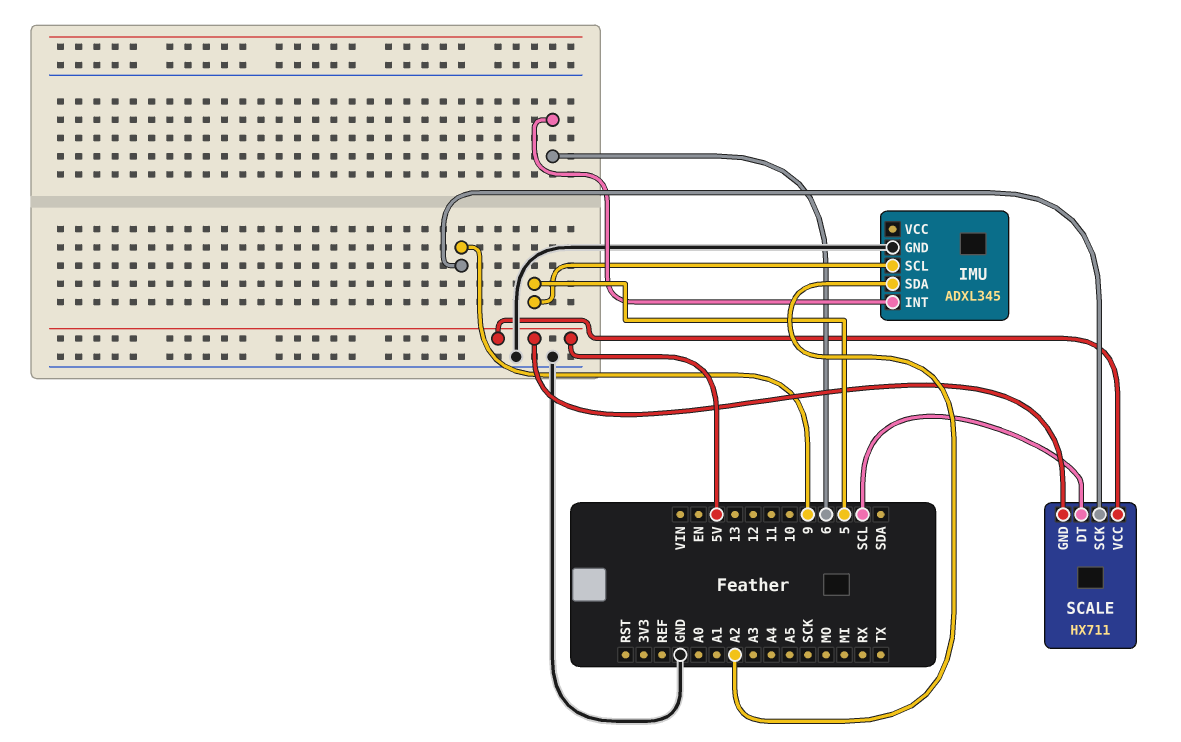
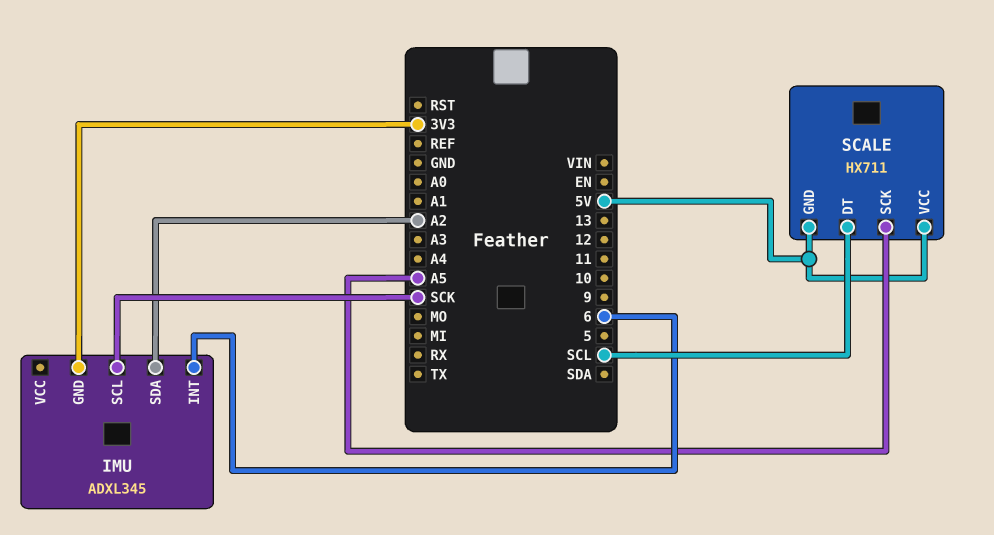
IMU pin GND: GND -> 3V3
IMU pin SCL: 5 -> SCK
SCALE pin SCK: 9 -> A5

